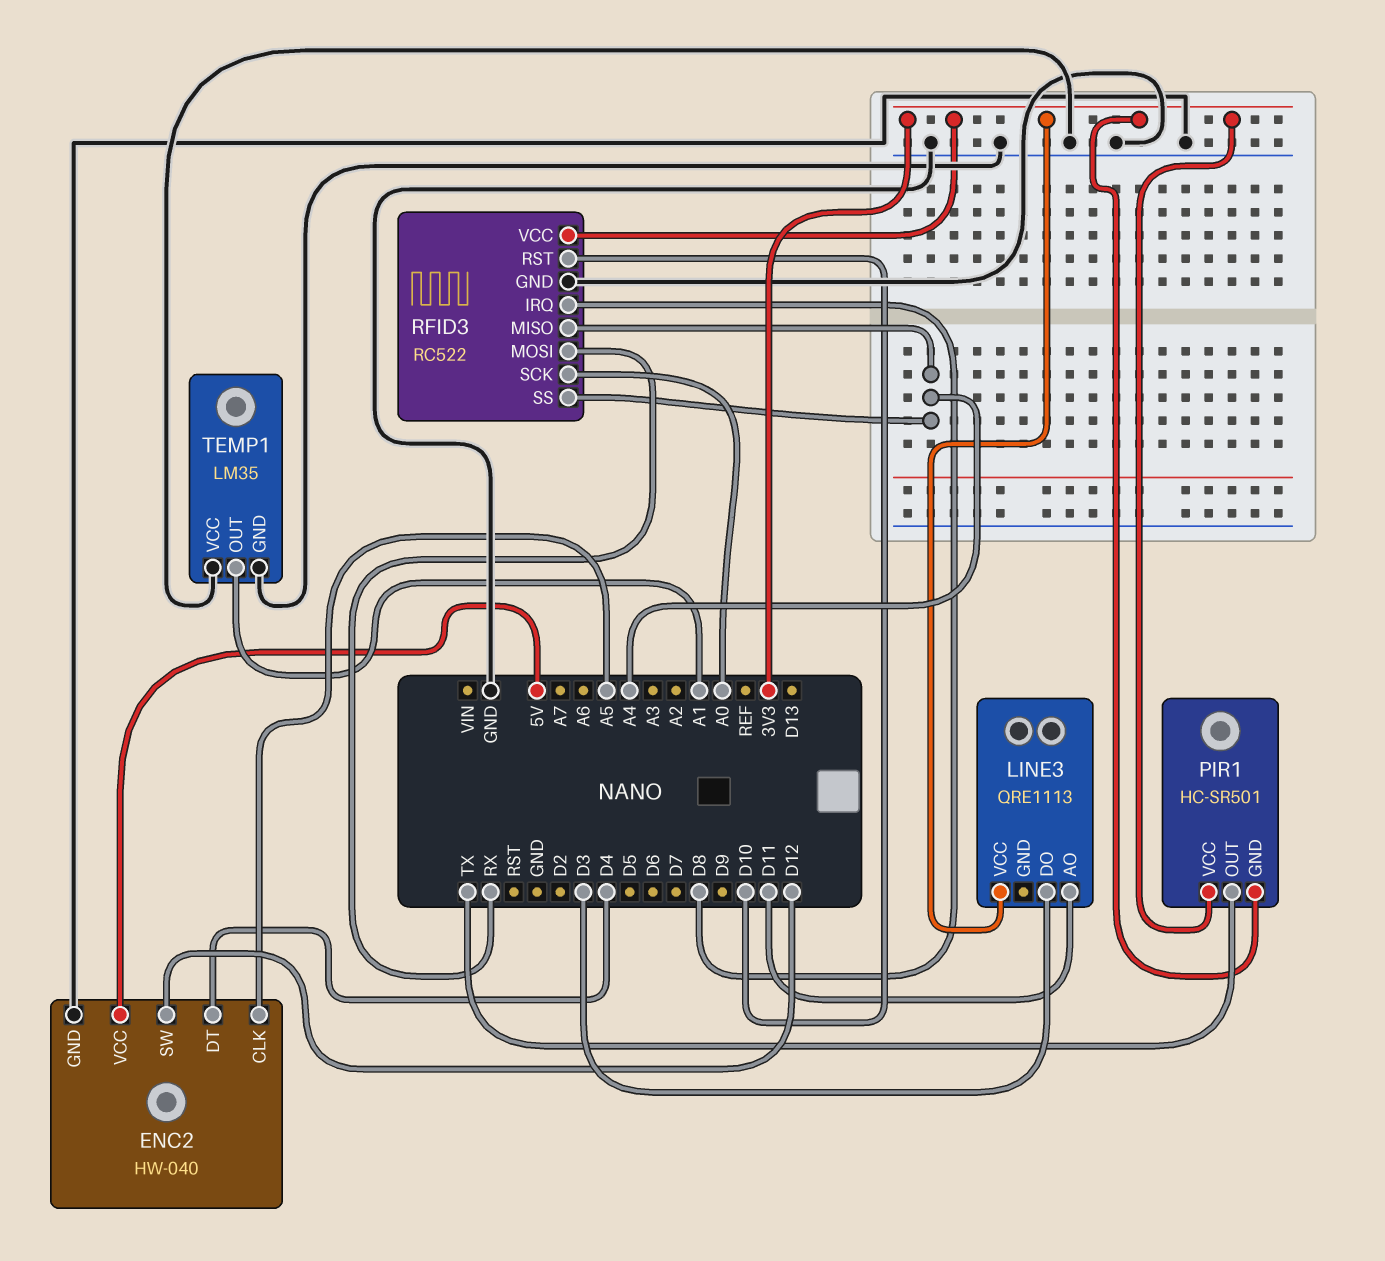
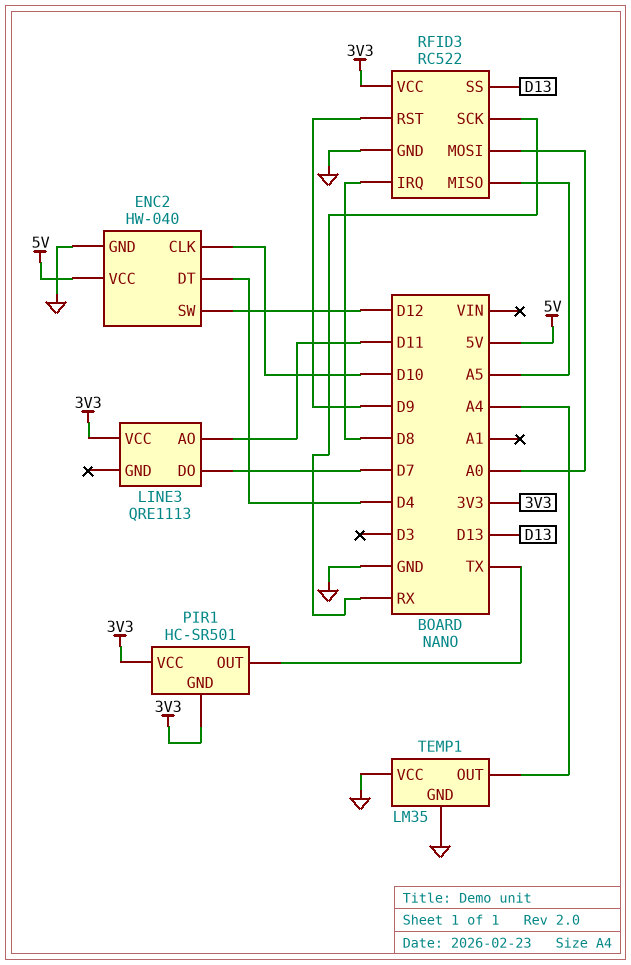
ENC2 pin CLK: A5 -> D10
LINE3 pin DO: D3 -> D7
RFID3 pin MISO: A4 -> A5
RFID3 pin MOSI: RX -> A0
RFID3 pin RST: D10 -> D9
RFID3 pin SCK: A0 -> RX
RFID3 pin SS: A4 -> D13
TEMP1 pin OUT: A1 -> A4

